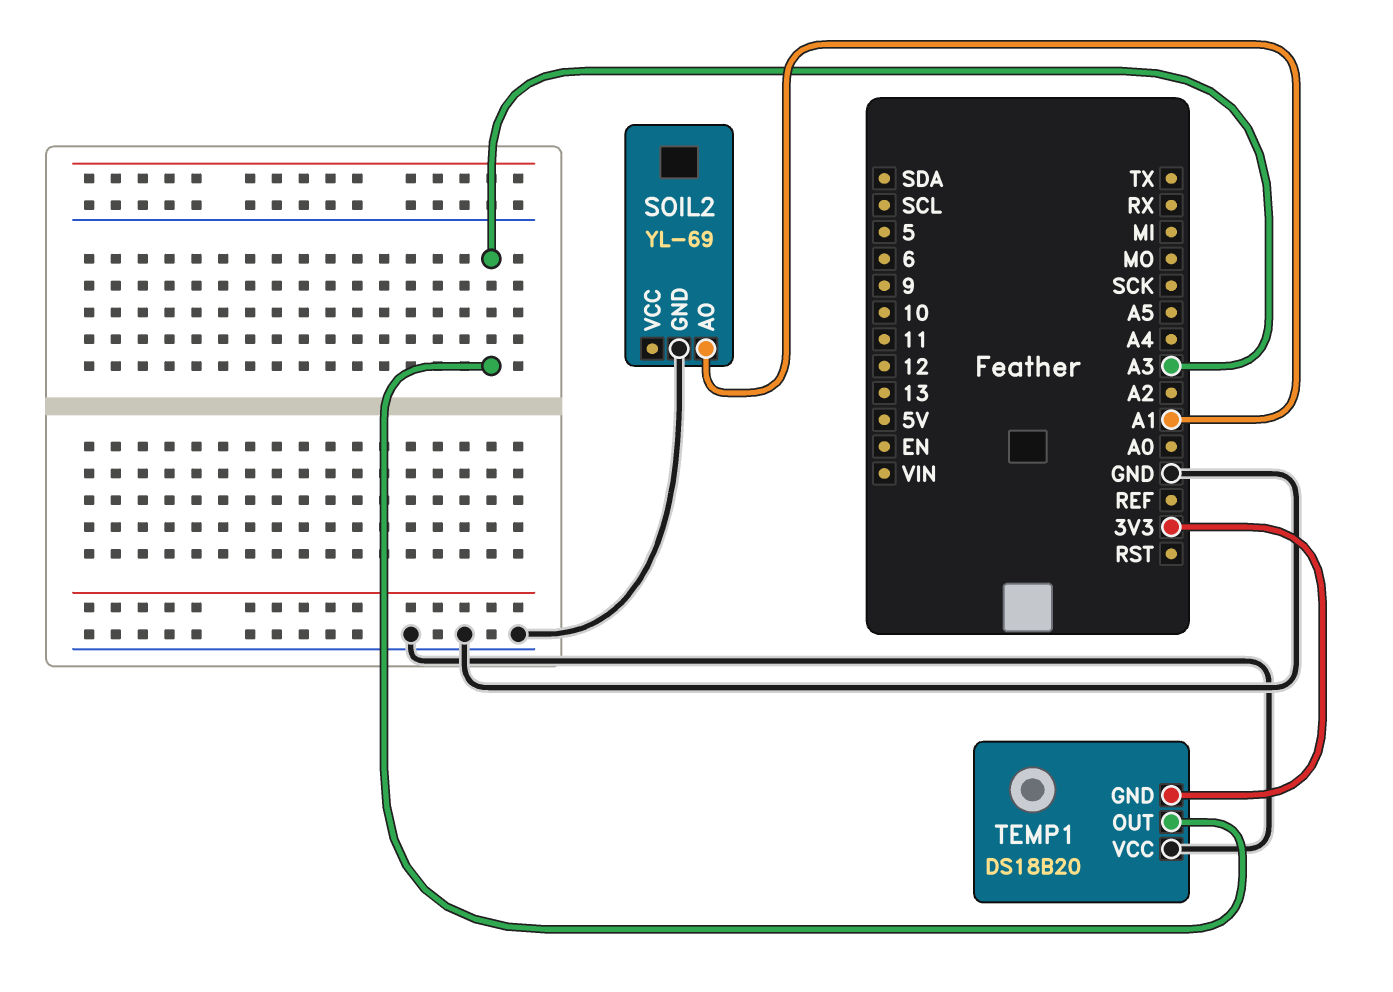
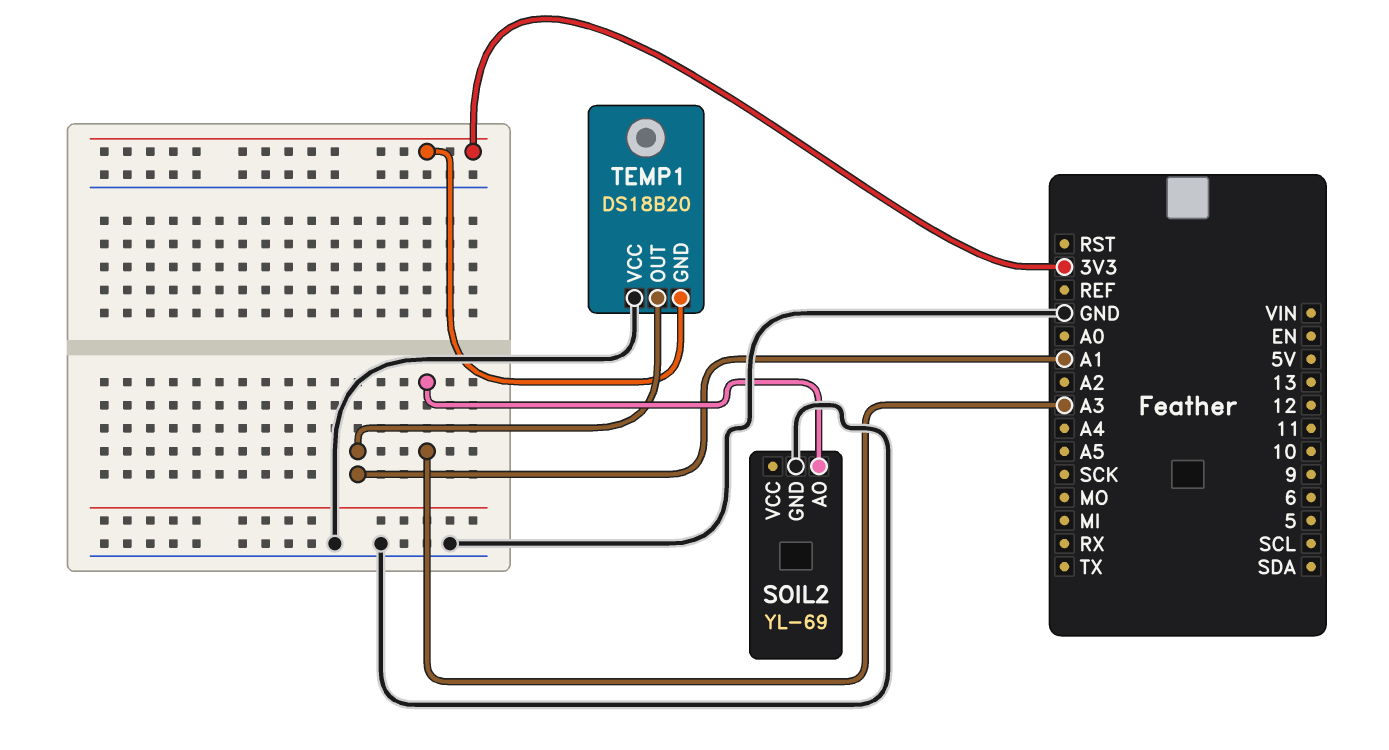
SOIL2 pin AO: A1 -> A3
TEMP1 pin OUT: A3 -> A1

